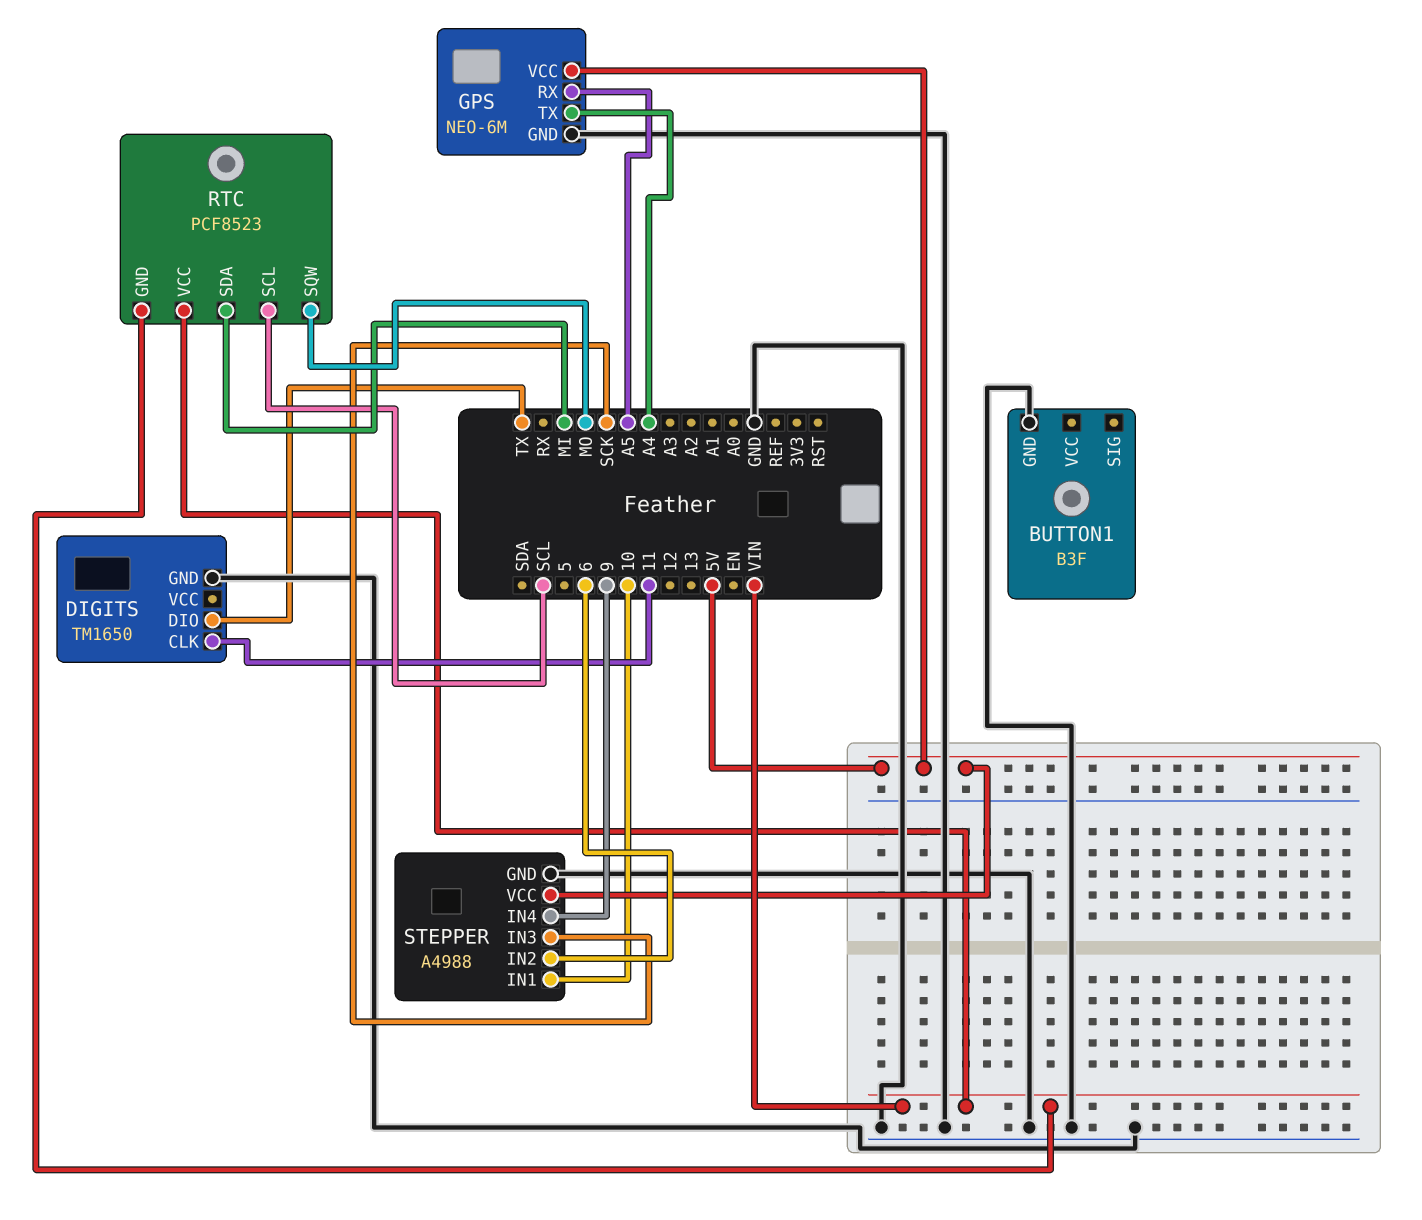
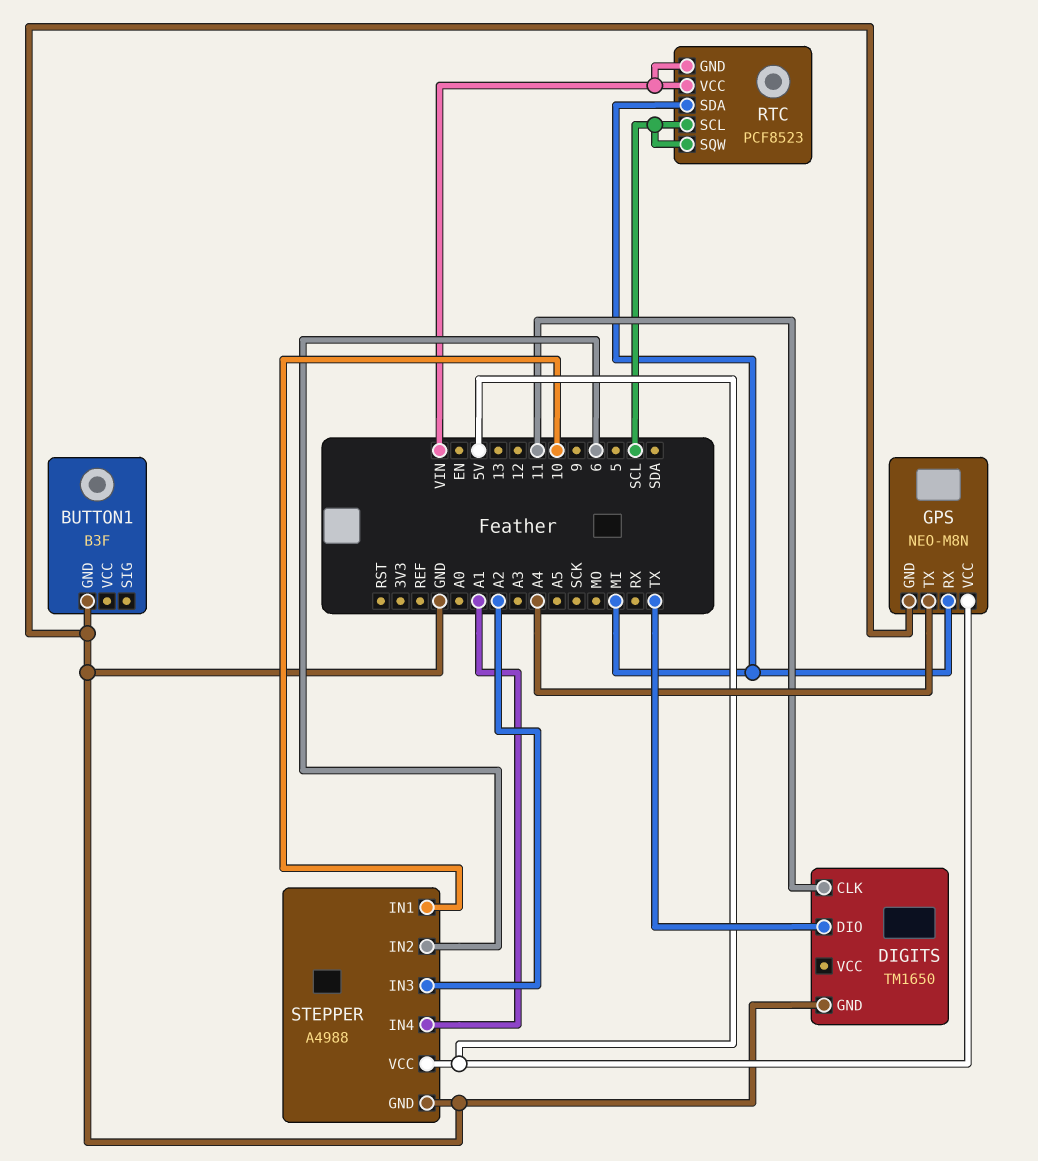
GPS: NEO-6M -> NEO-M8N
GPS pin RX: A5 -> MI
RTC pin SQW: MO -> SCL
STEPPER pin IN3: SCK -> A2
STEPPER pin IN4: 9 -> A1

